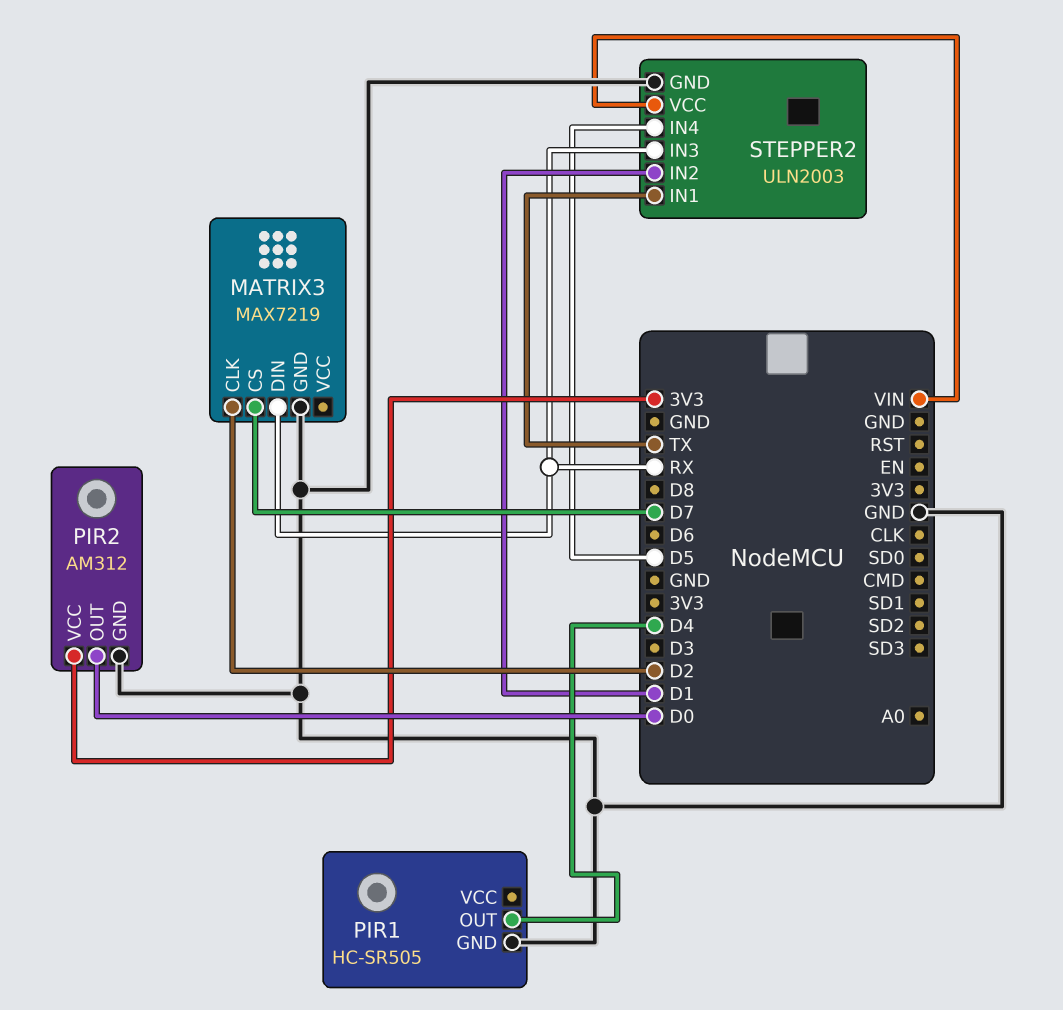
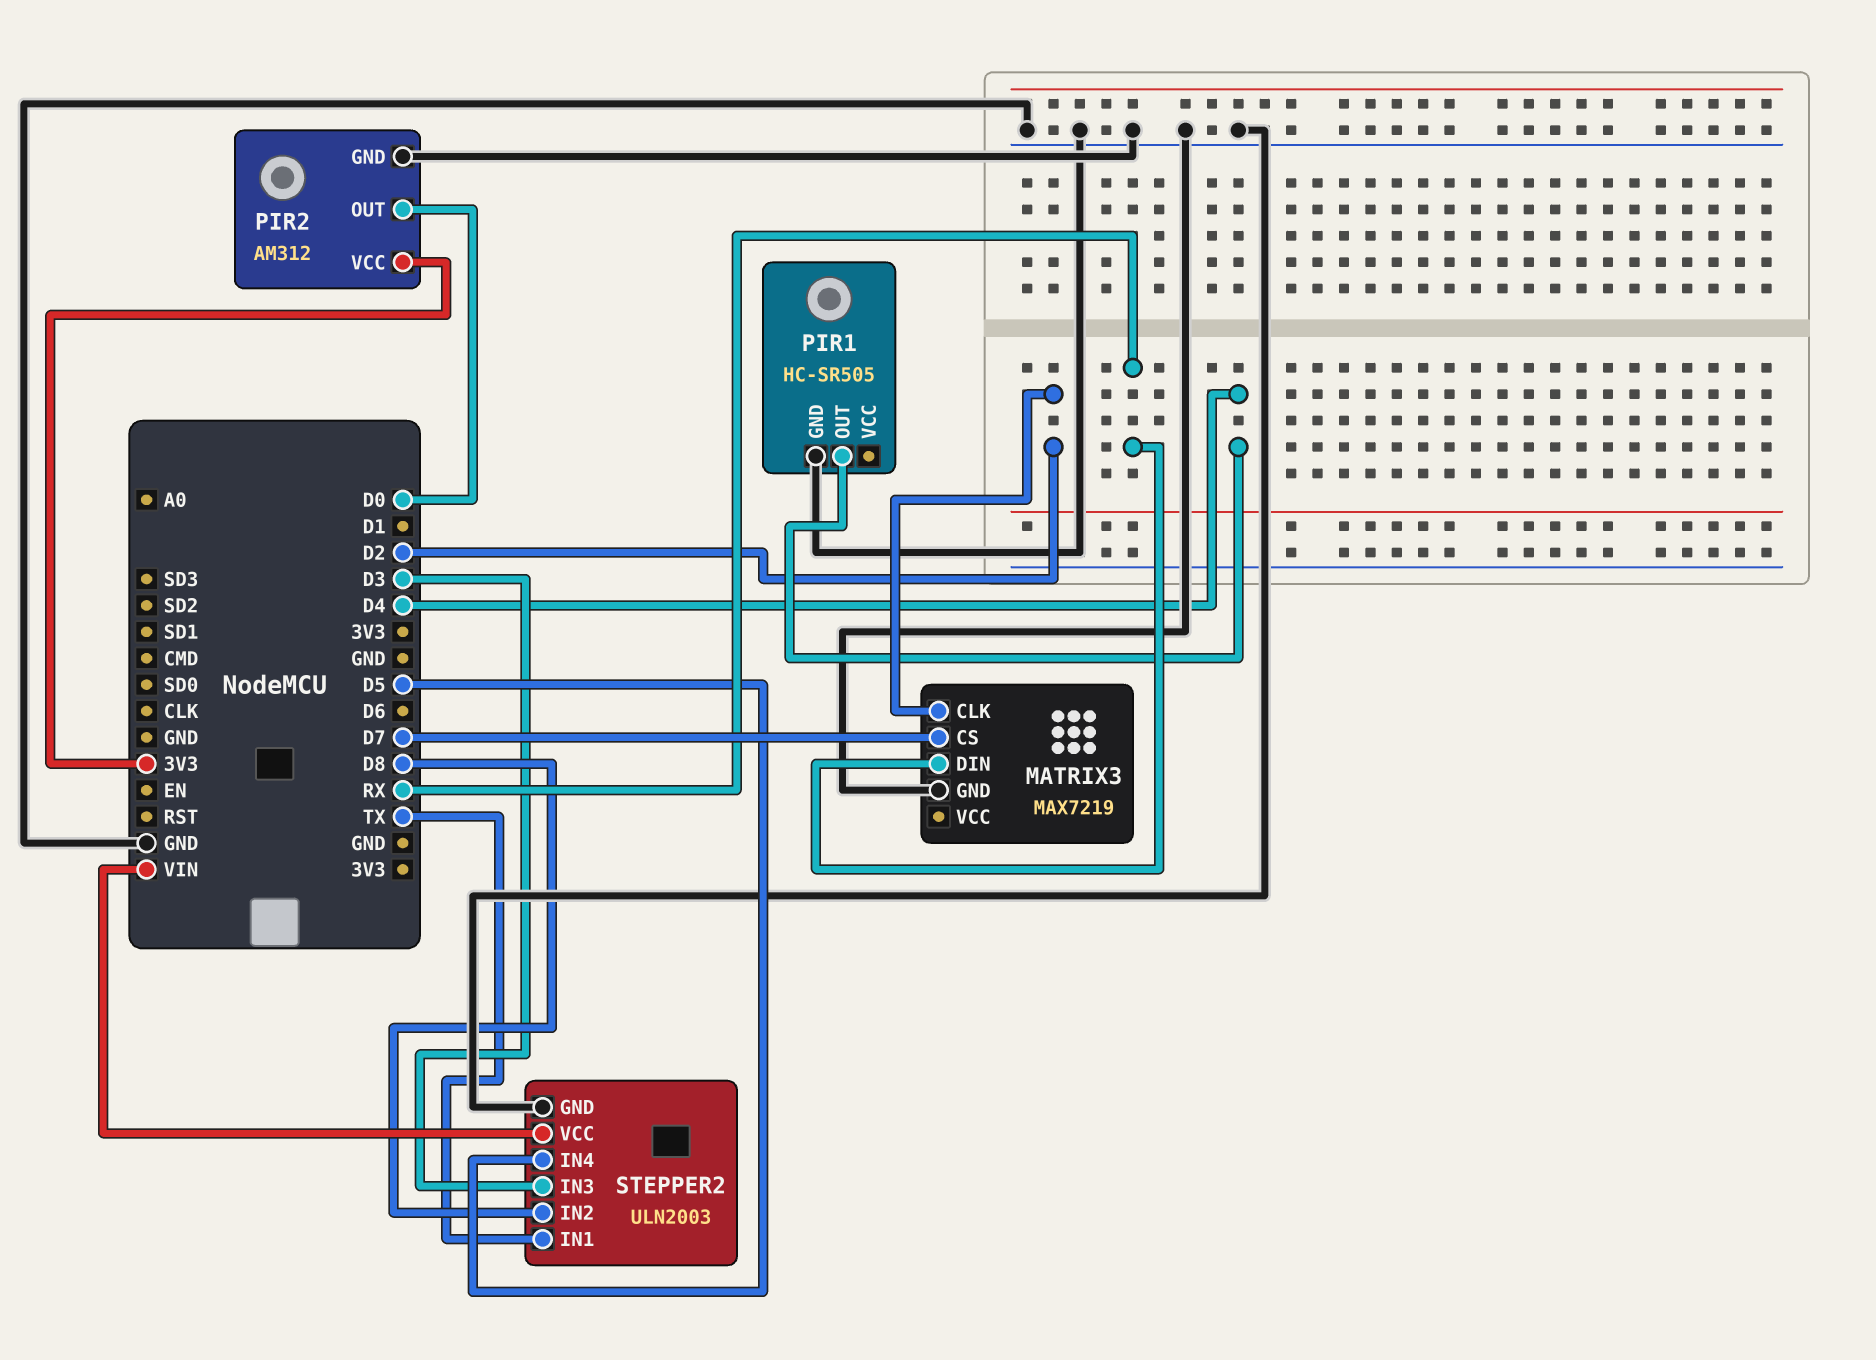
STEPPER2 pin IN2: D1 -> D8
STEPPER2 pin IN3: RX -> D3

